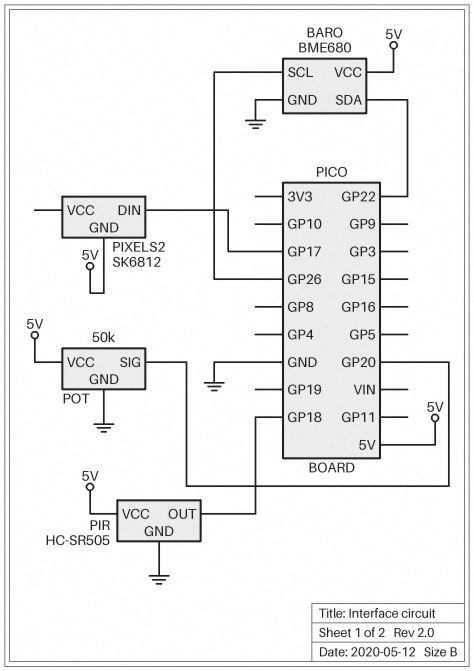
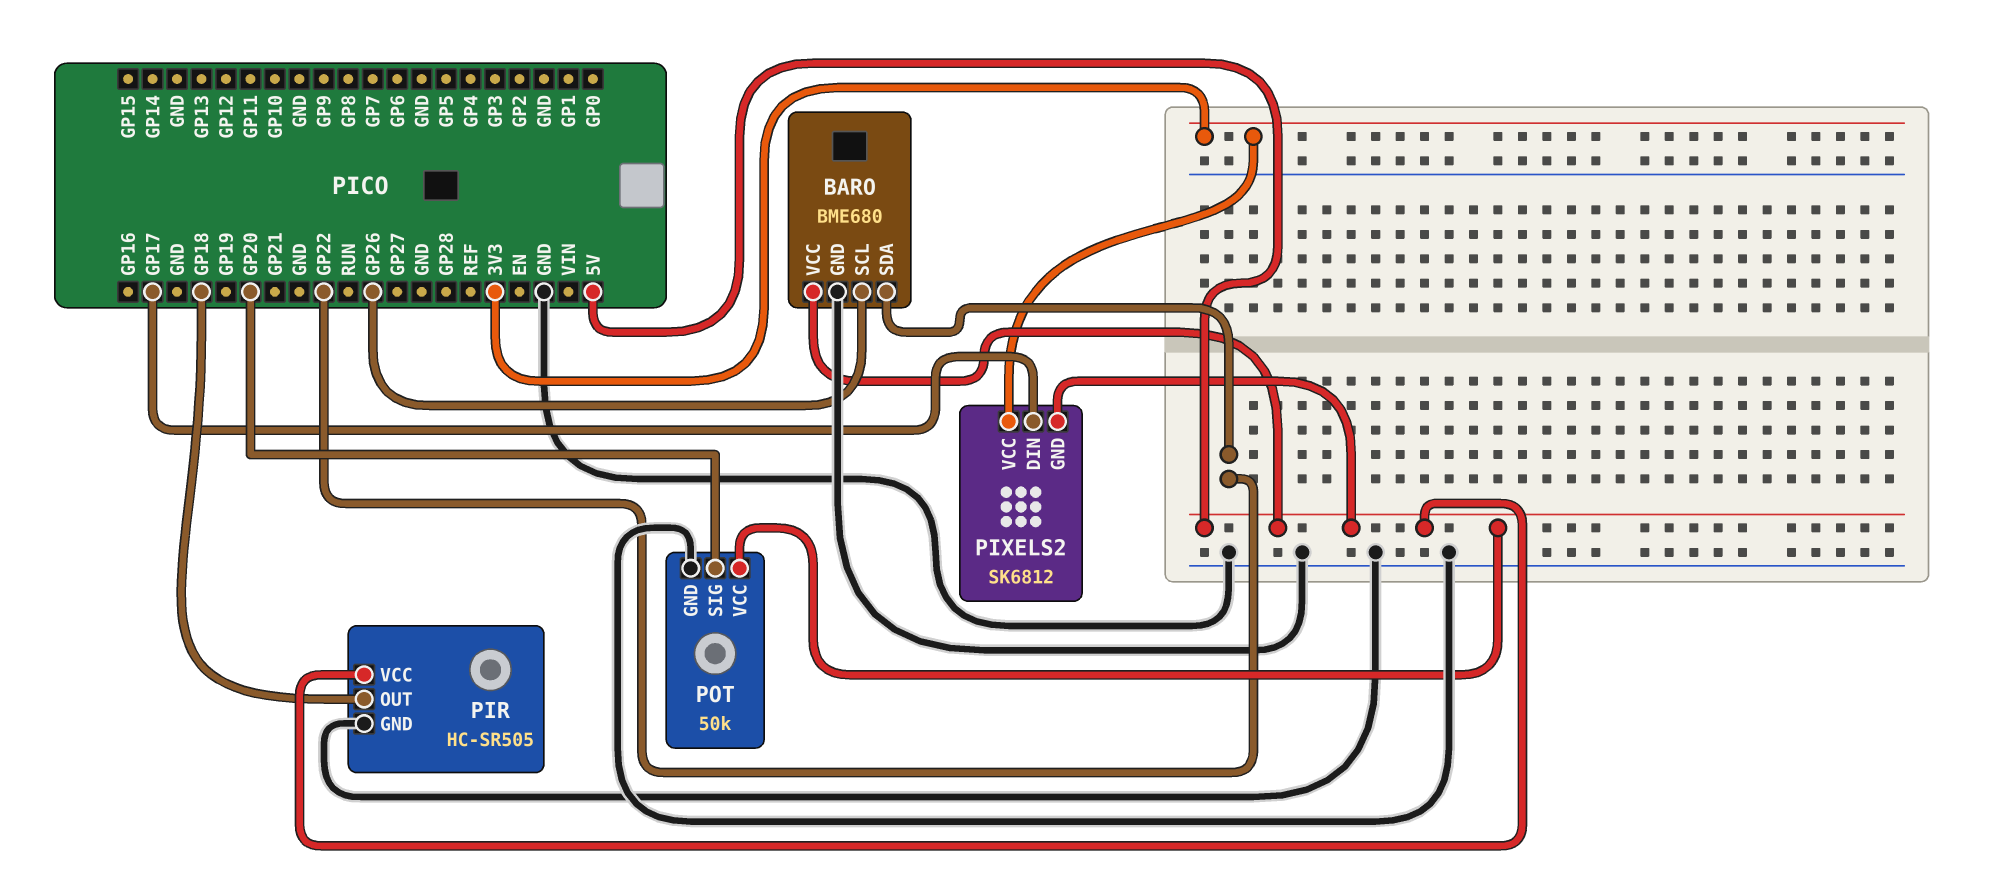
PIXELS2 pin VCC: none -> 3V3

